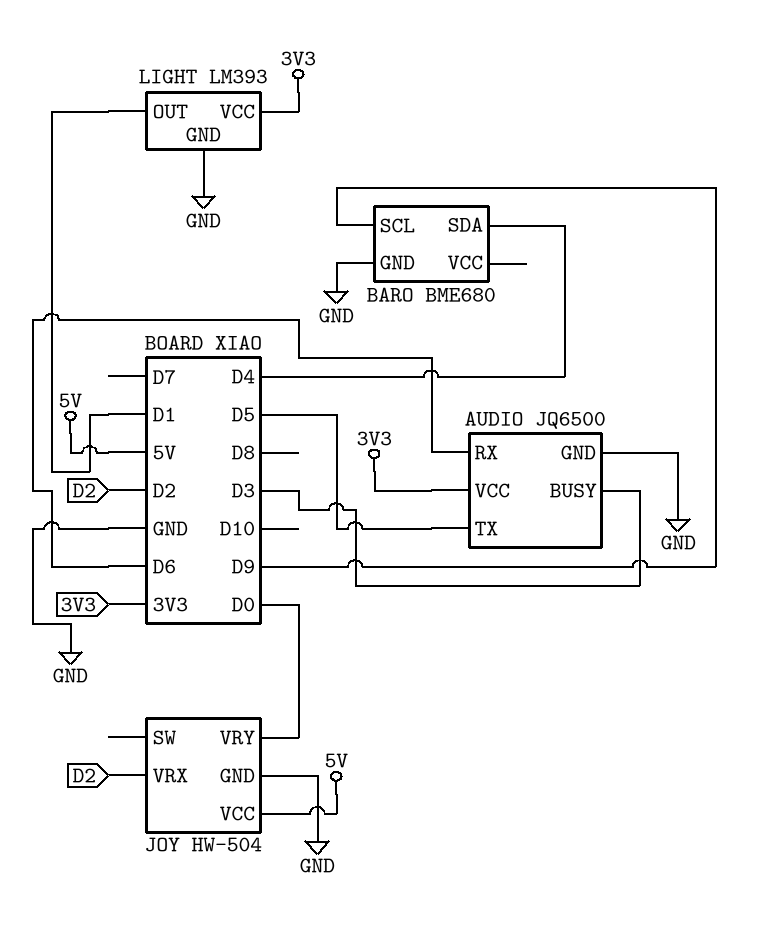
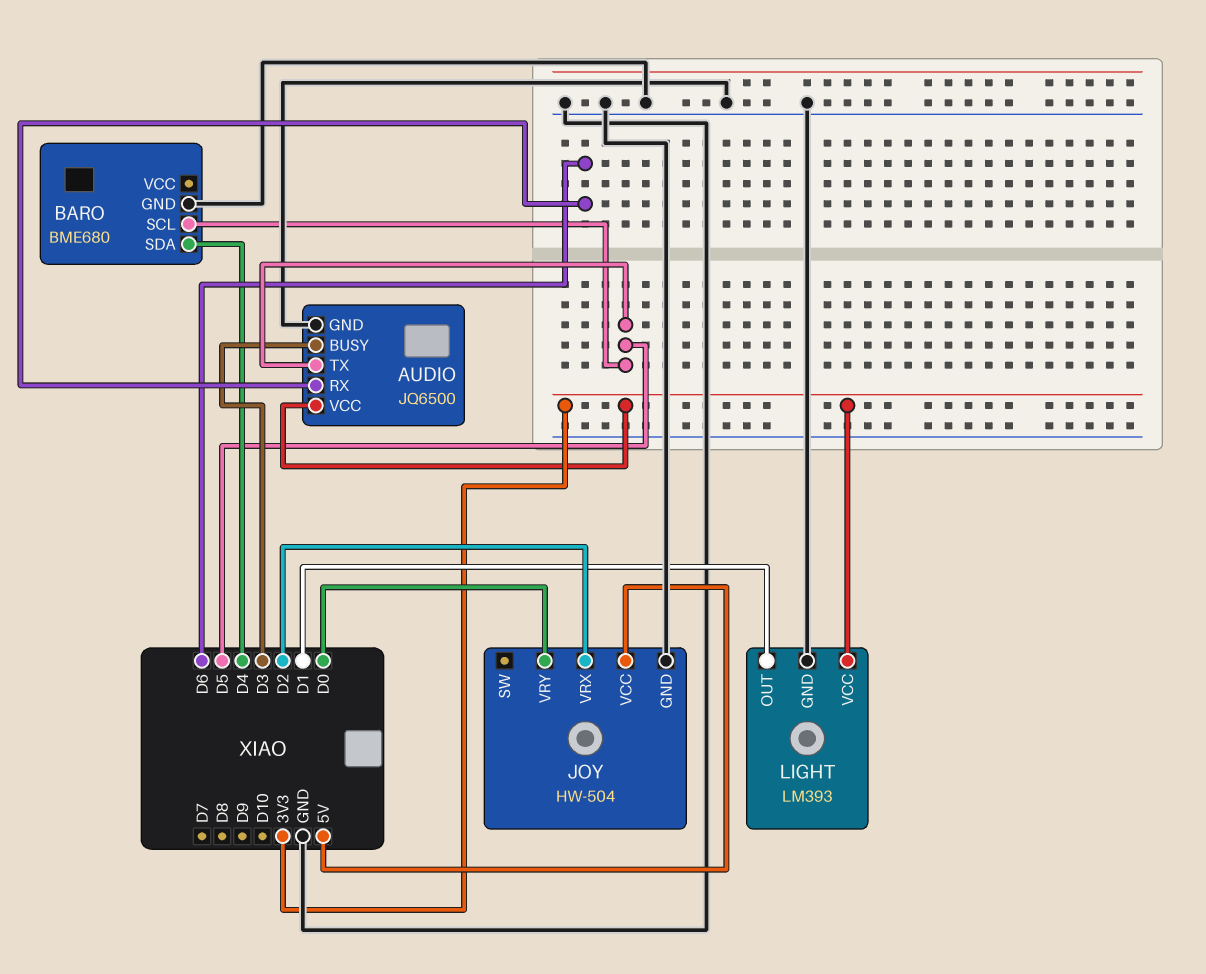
BARO pin SCL: D9 -> D5

